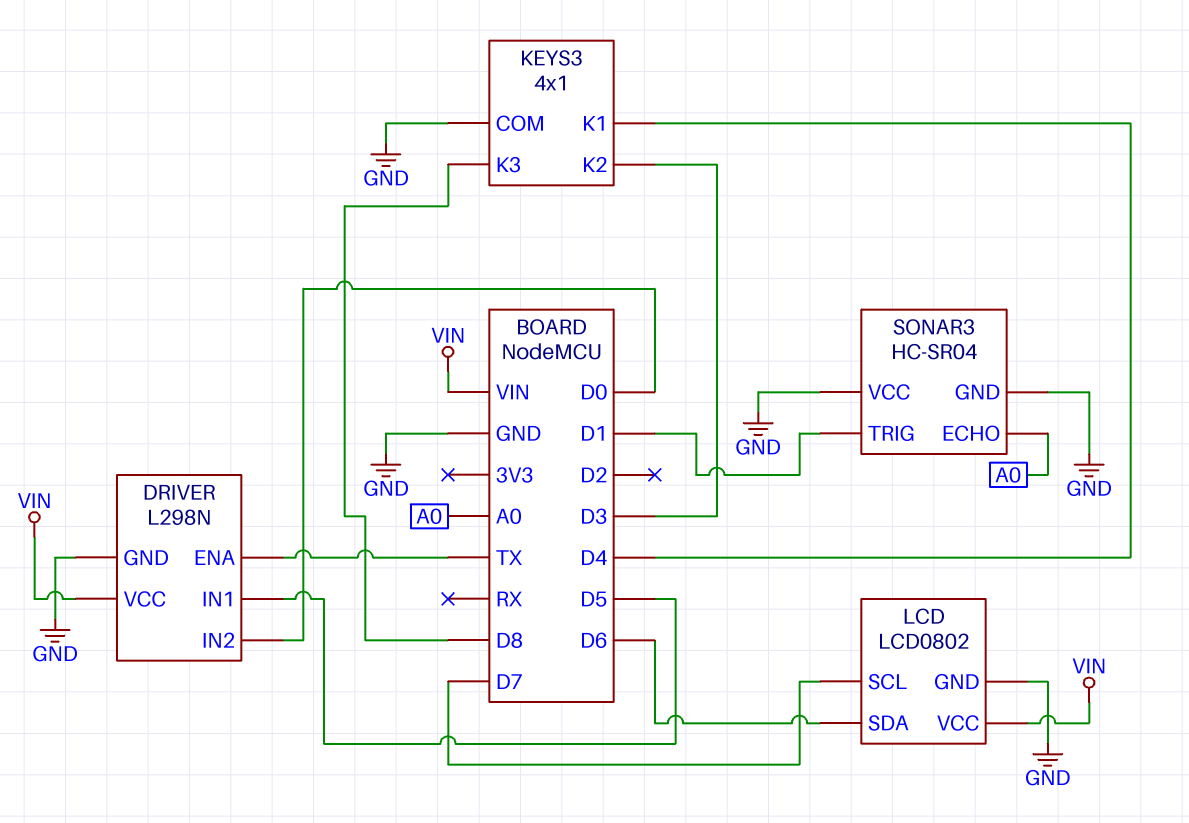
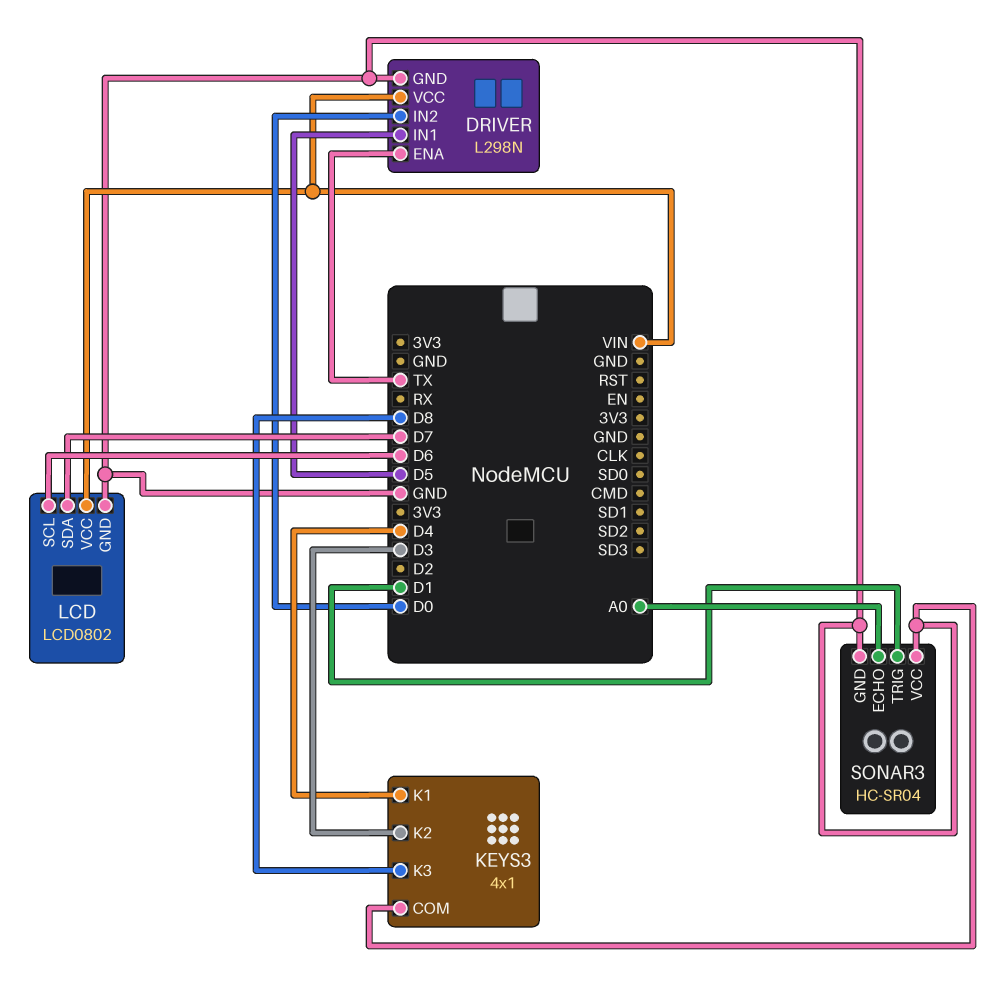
LCD pin SCL: D7 -> D6
LCD pin SDA: D6 -> D7

